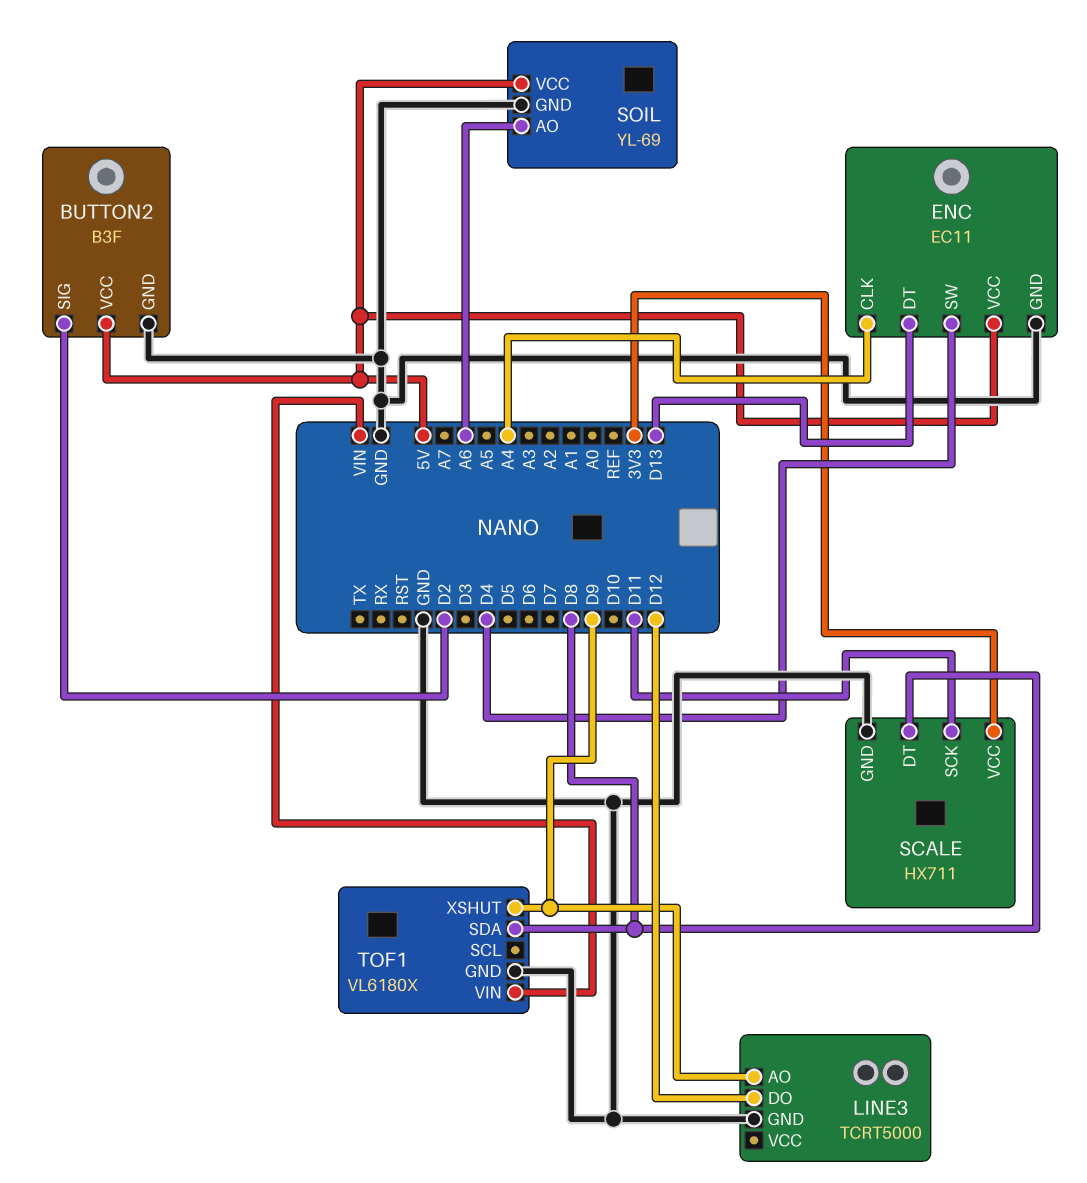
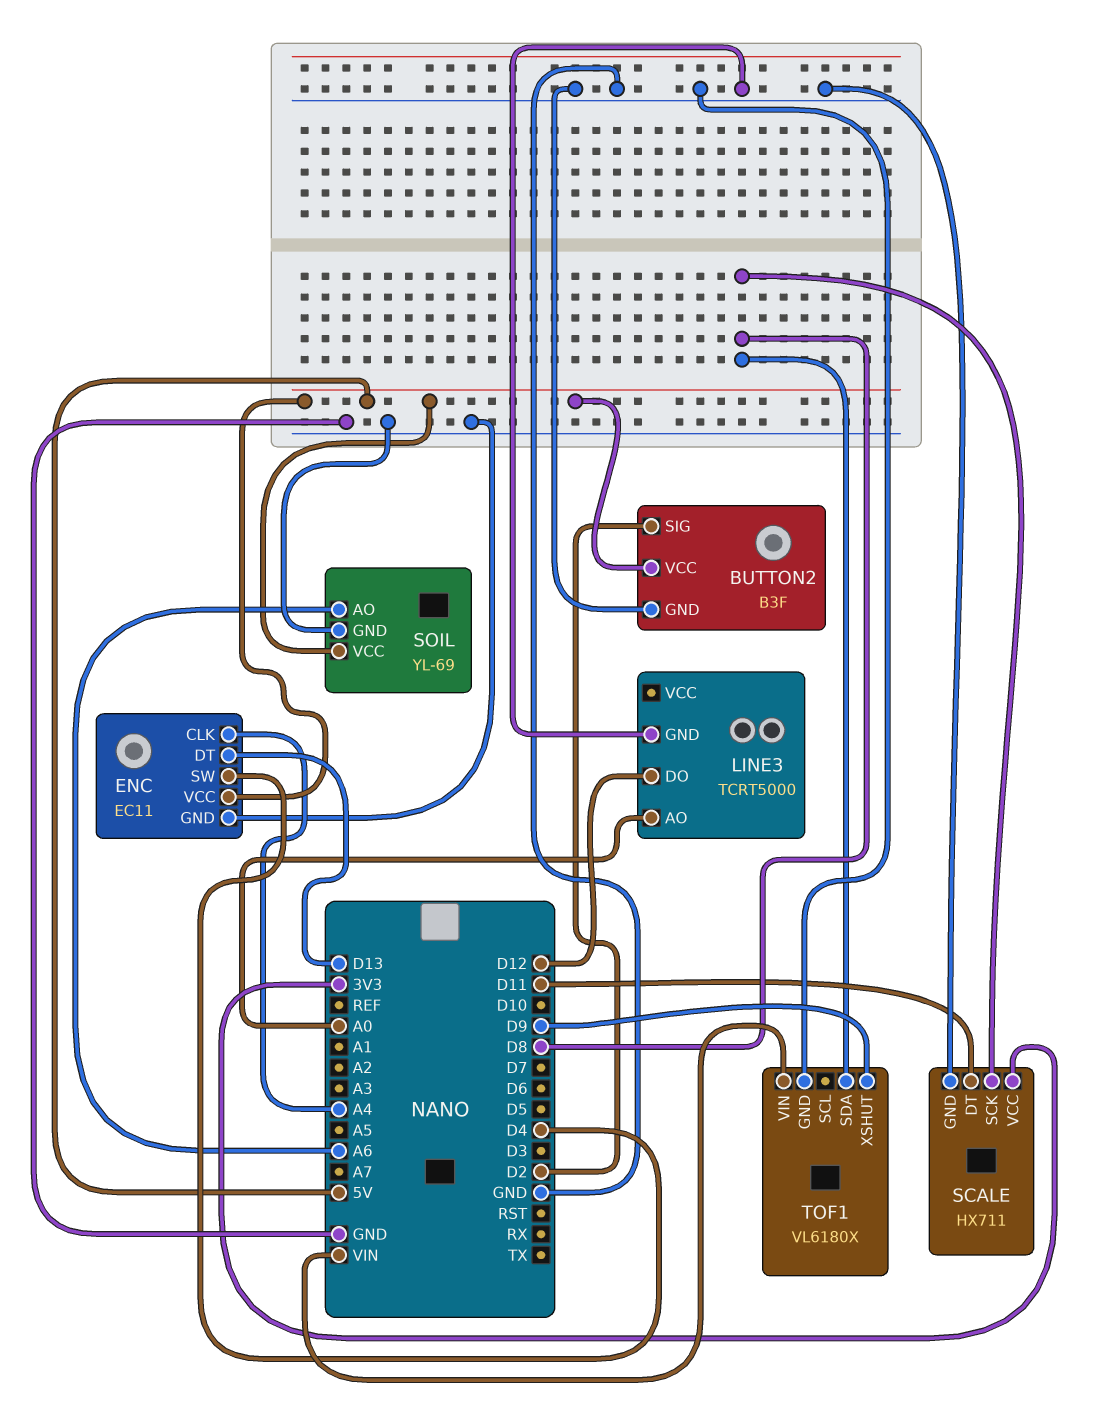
LINE3 pin AO: D9 -> A0
SCALE pin DT: D8 -> D11
SCALE pin SCK: D11 -> D8

